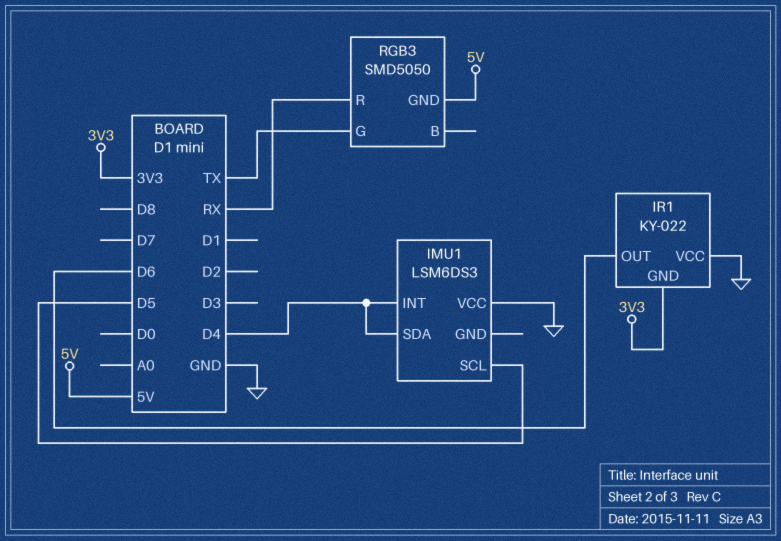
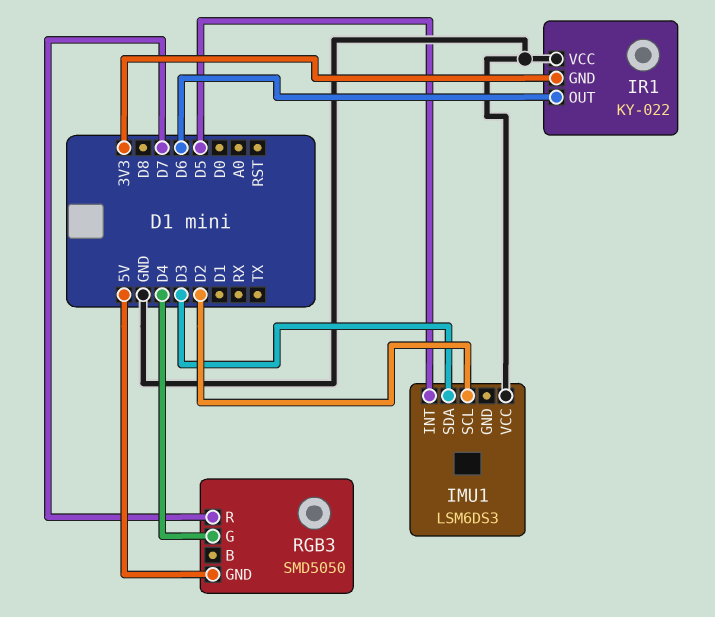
IMU1 pin INT: D4 -> D5
IMU1 pin SCL: D5 -> D2
IMU1 pin SDA: D4 -> D3
RGB3 pin G: TX -> D4
RGB3 pin R: RX -> D7

